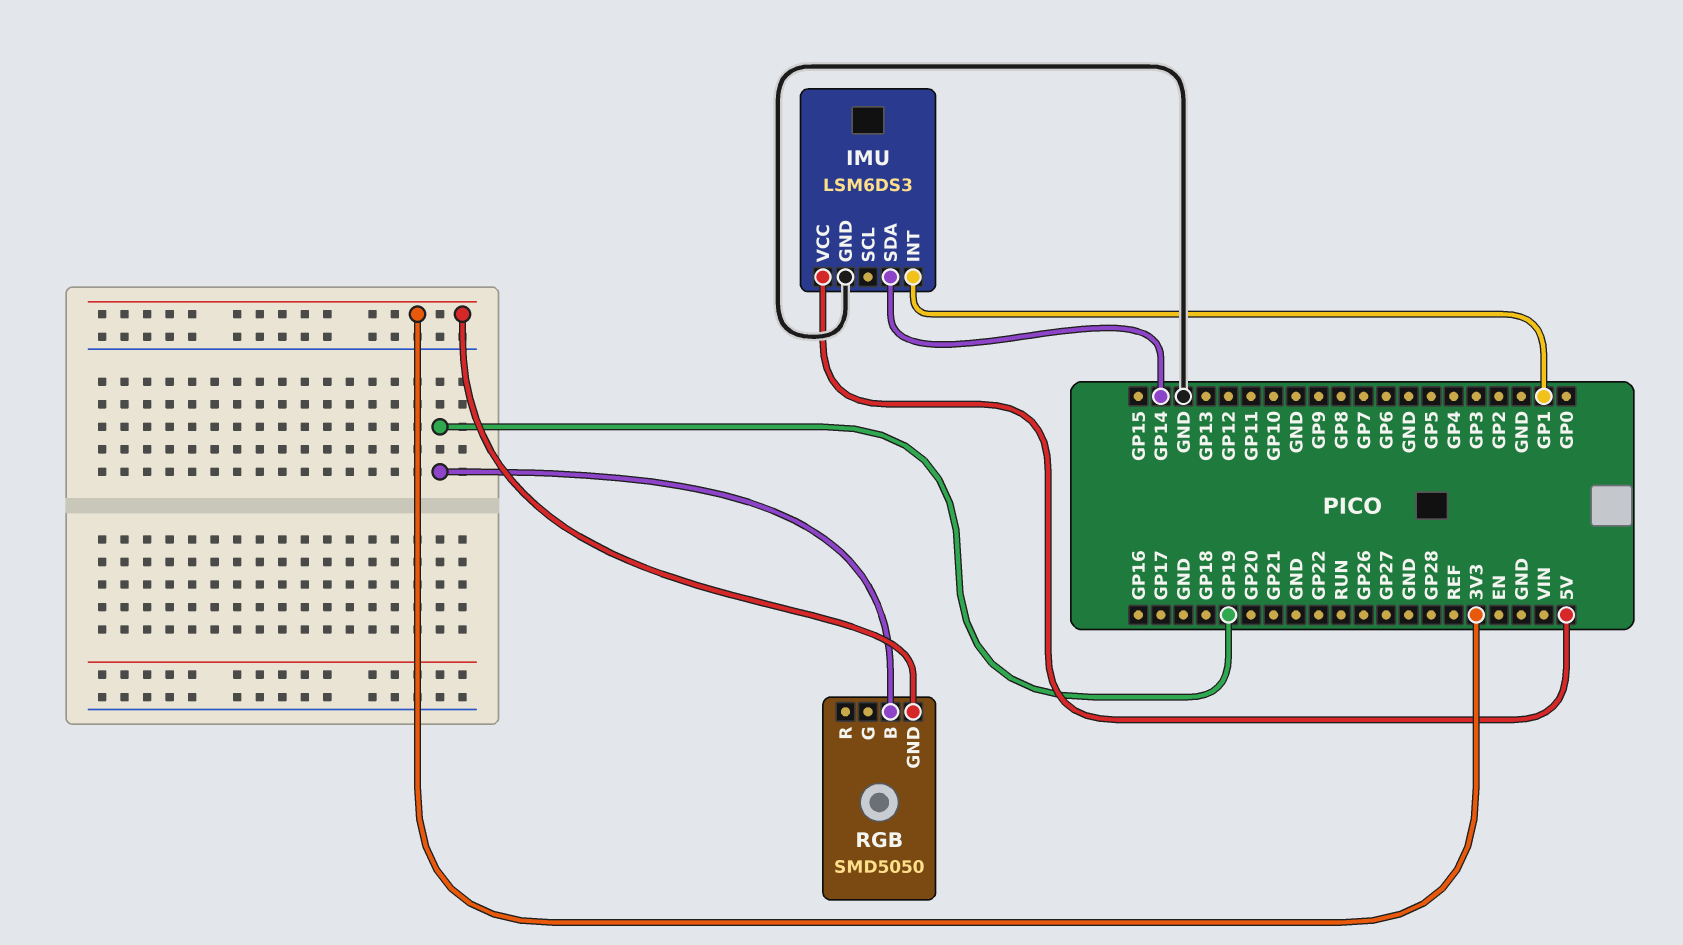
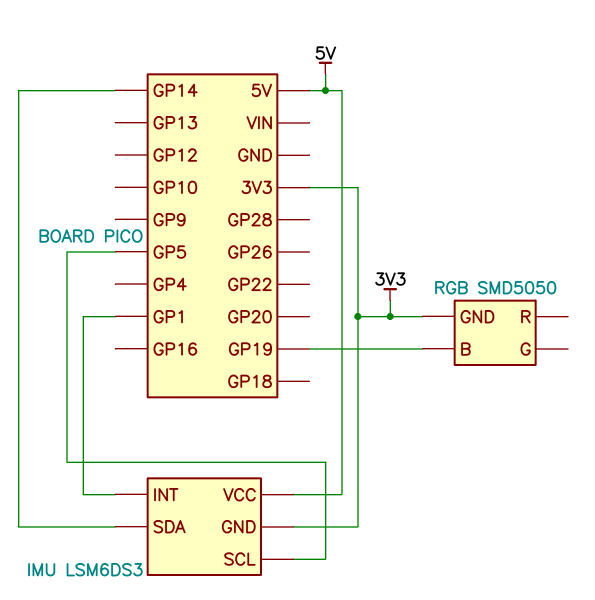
IMU pin GND: GND -> 3V3
IMU pin SCL: none -> GP5

